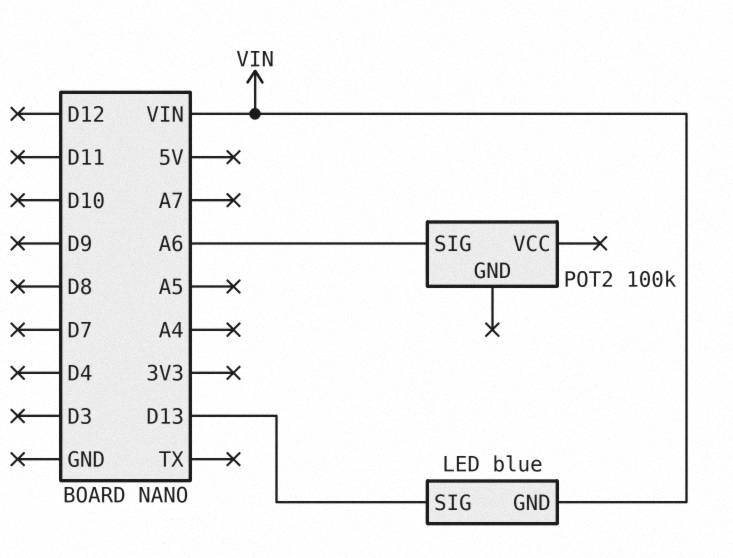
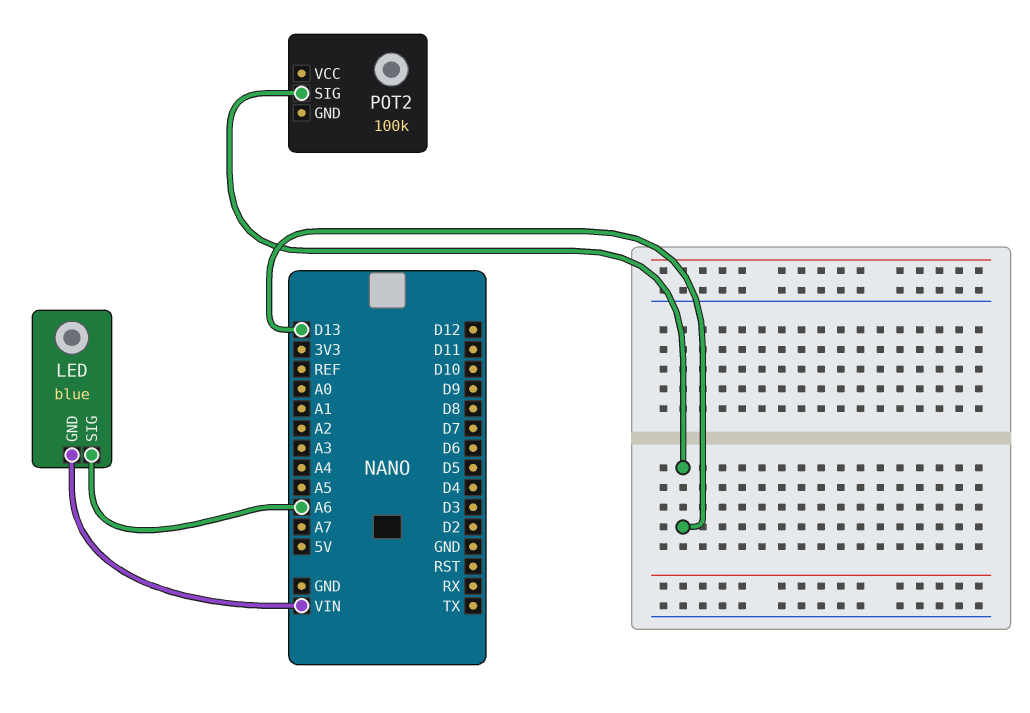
LED pin SIG: D13 -> A6
POT2 pin SIG: A6 -> D13

